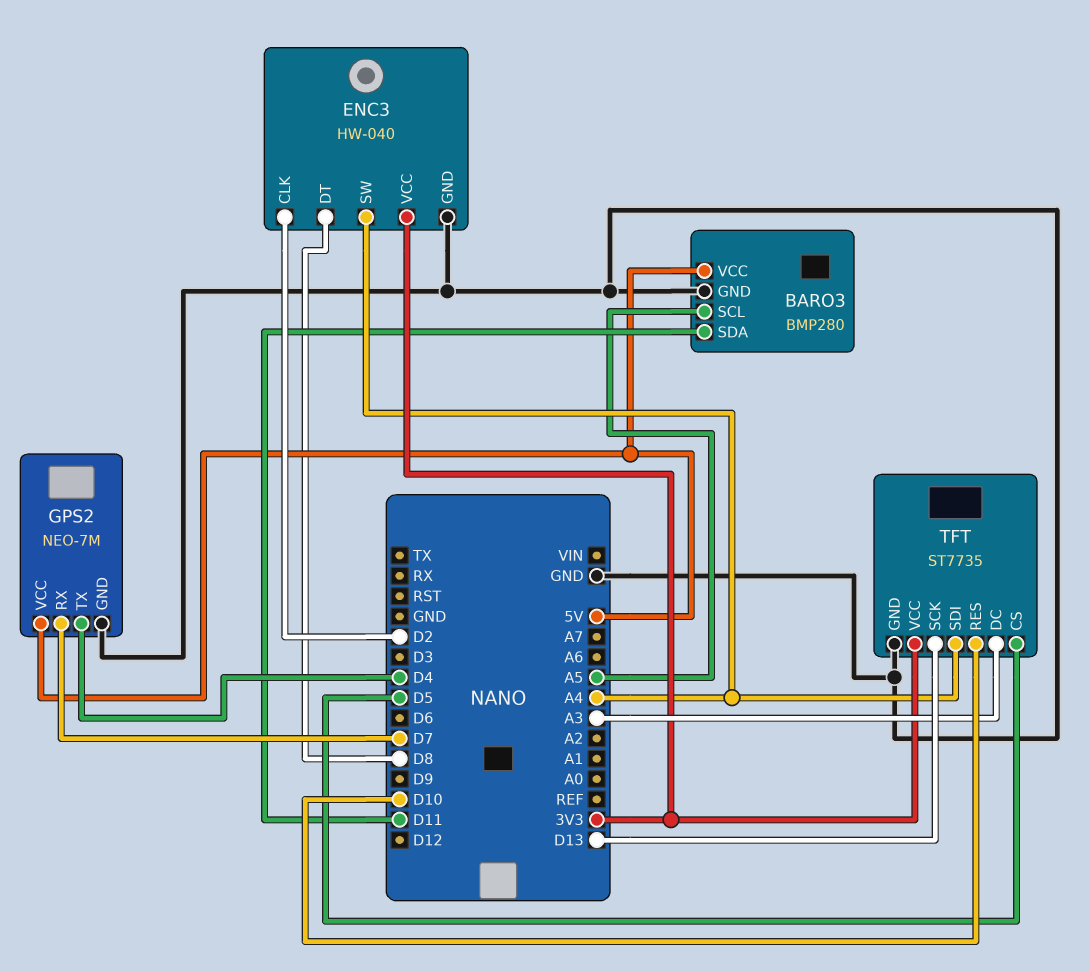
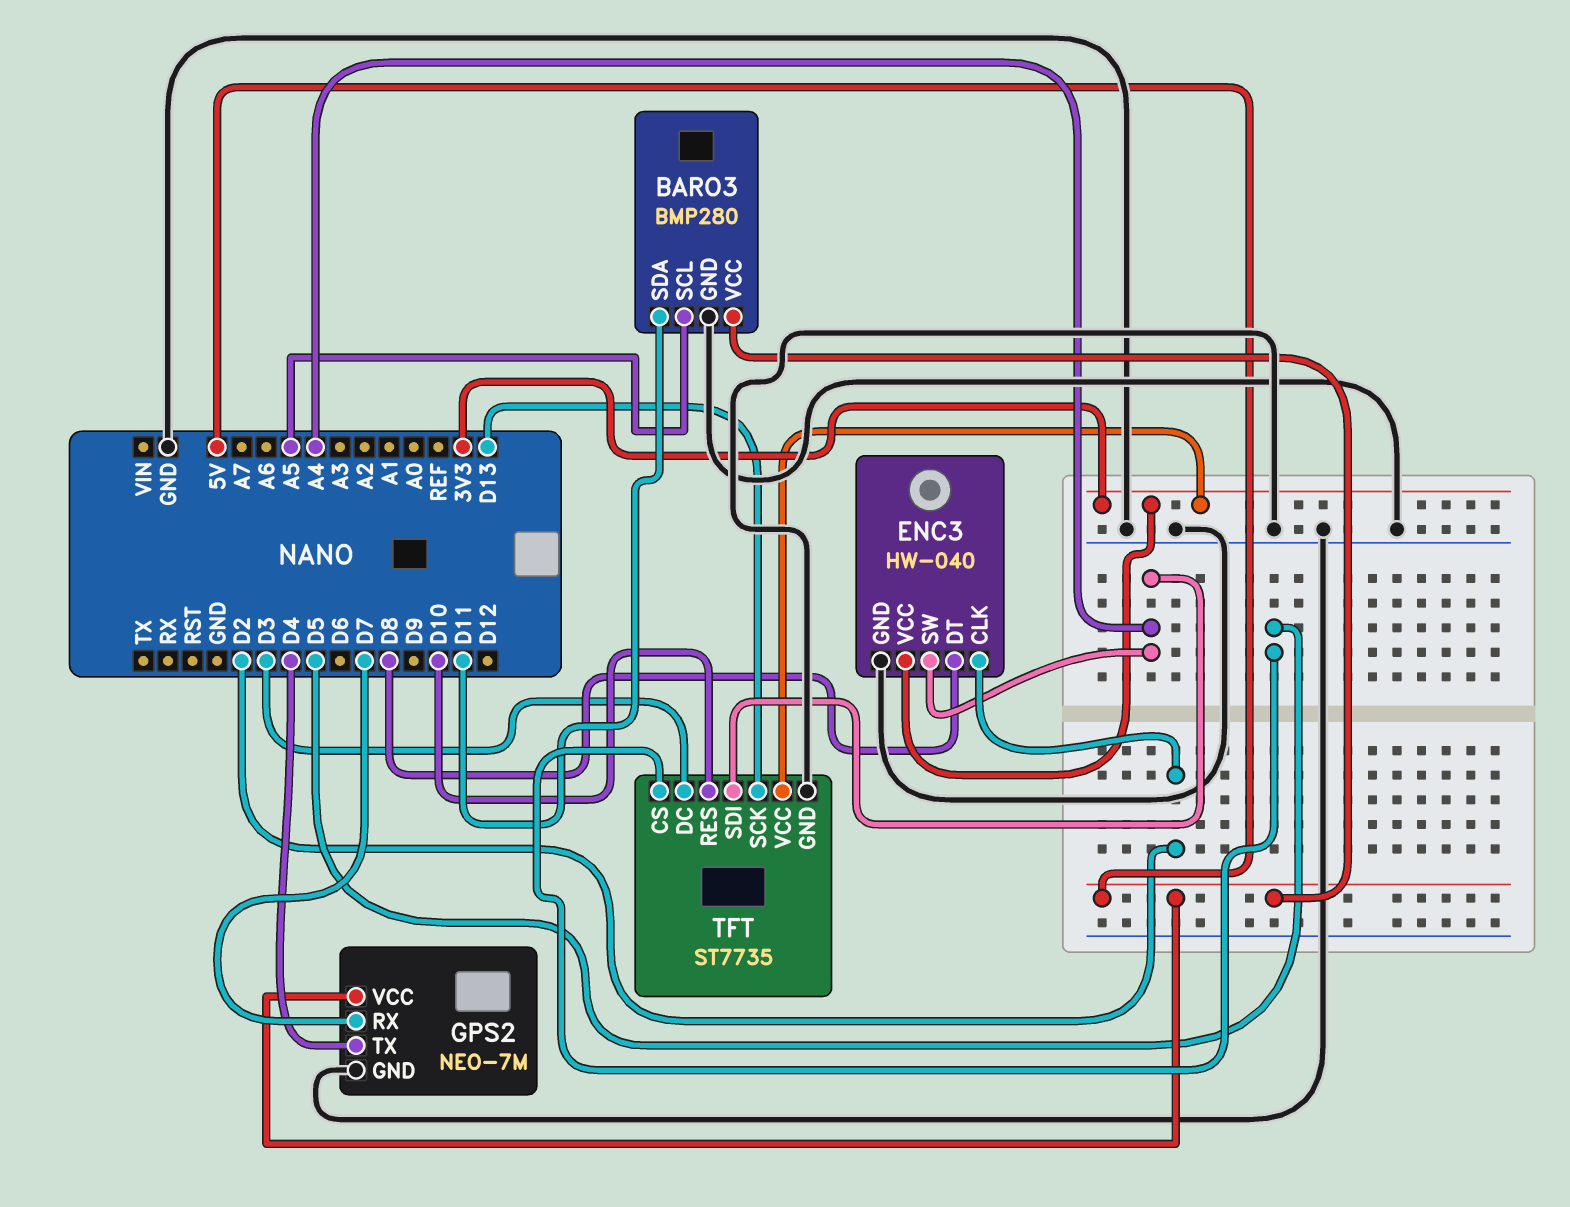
TFT pin DC: A3 -> D3

